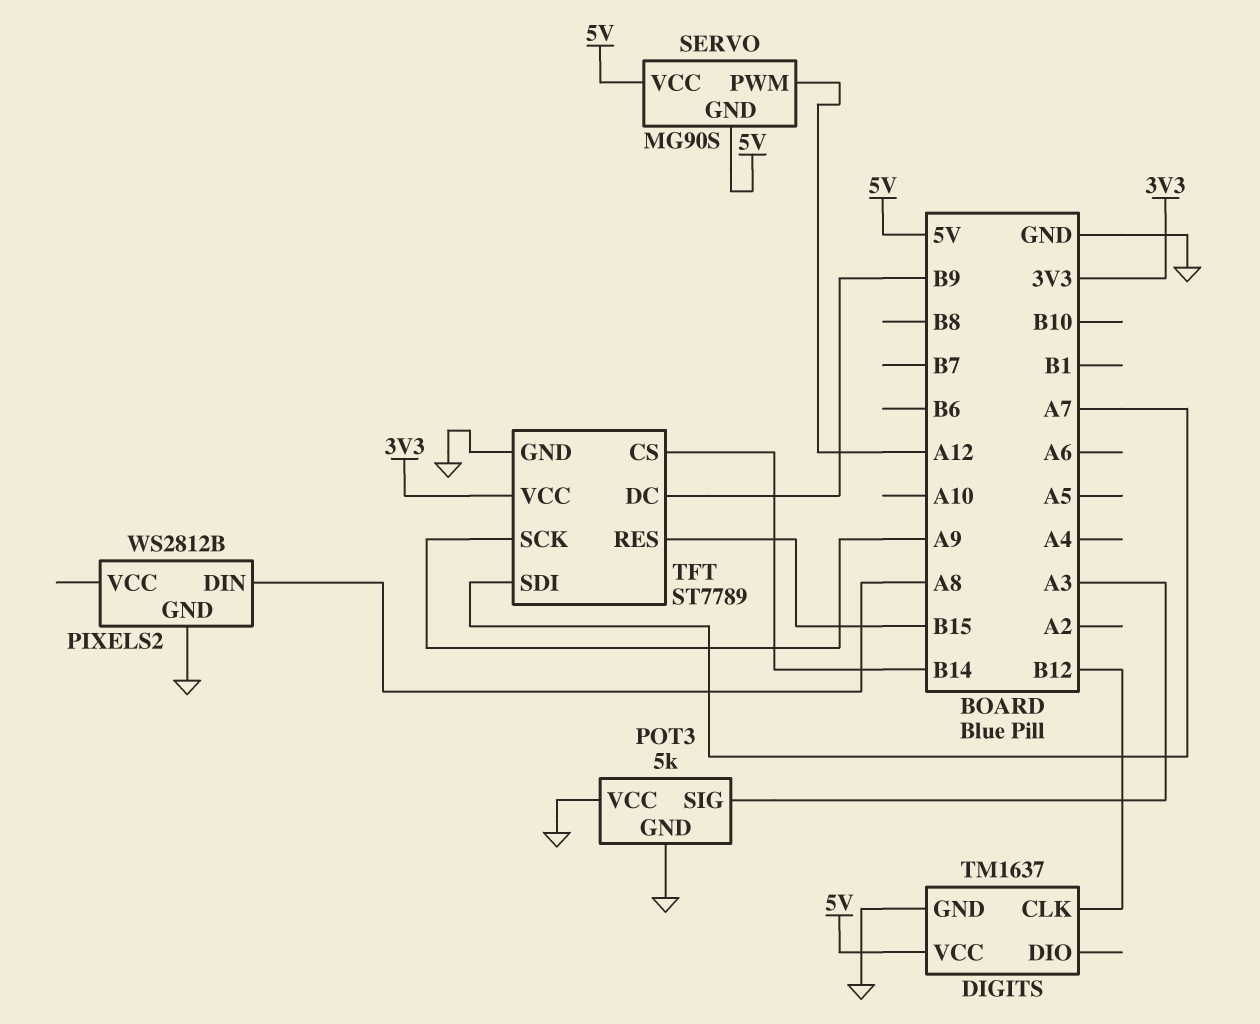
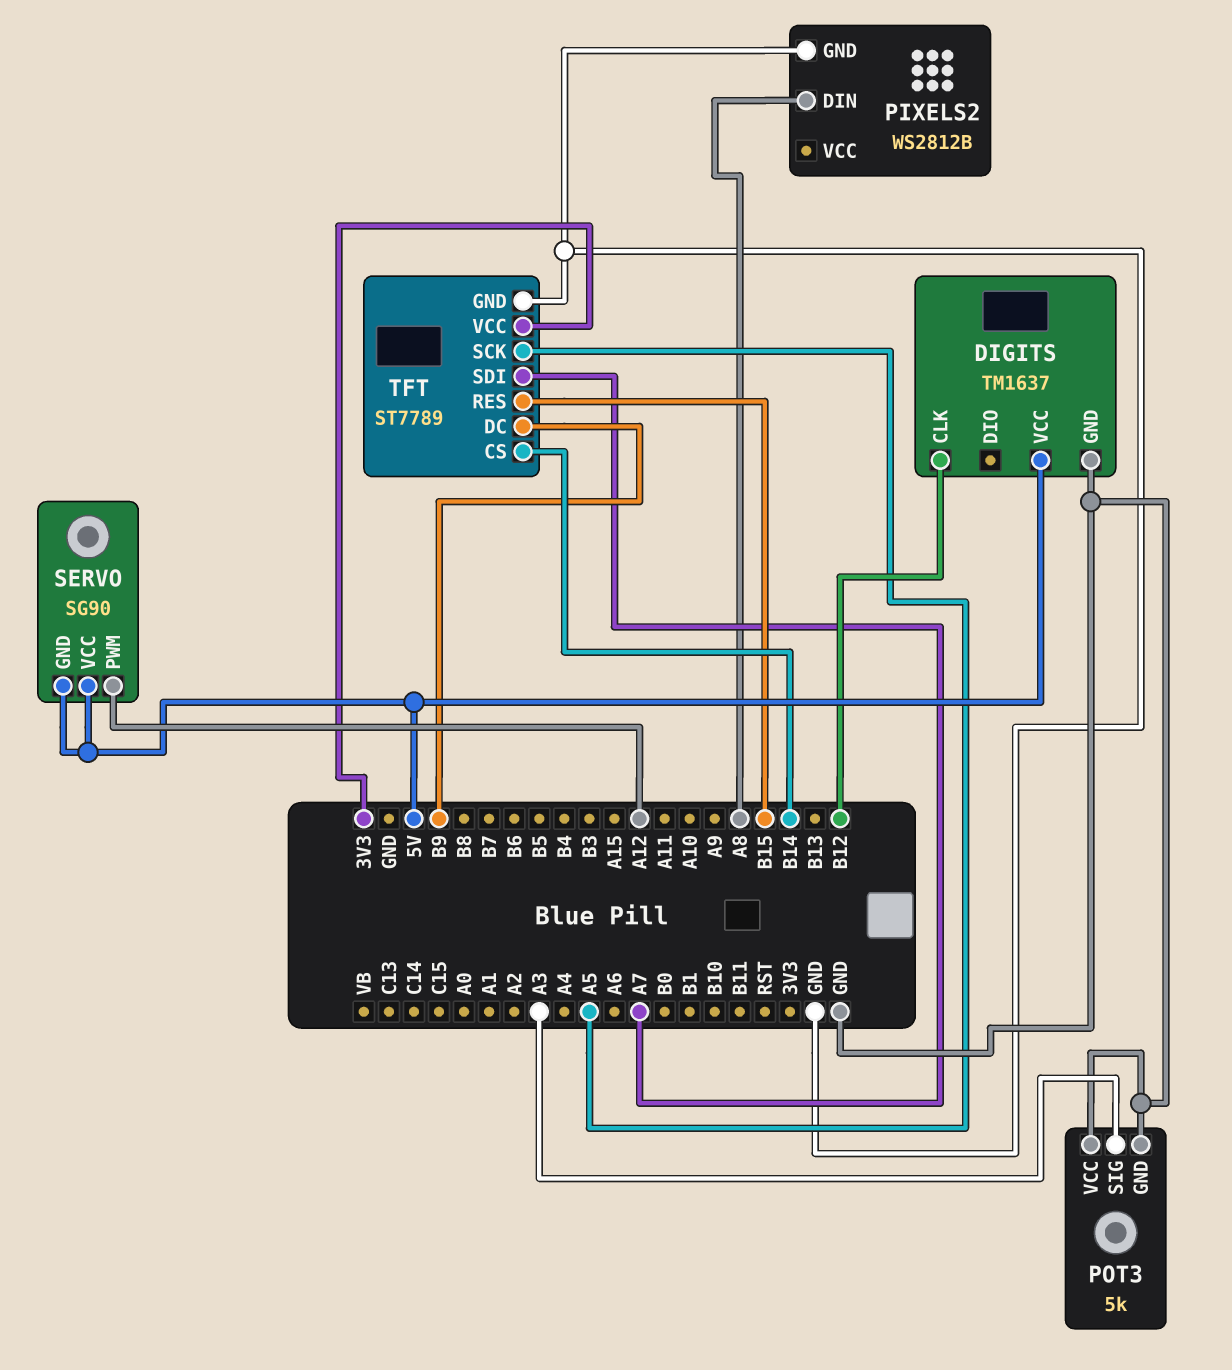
SERVO: MG90S -> SG90
TFT pin SCK: A9 -> A5

